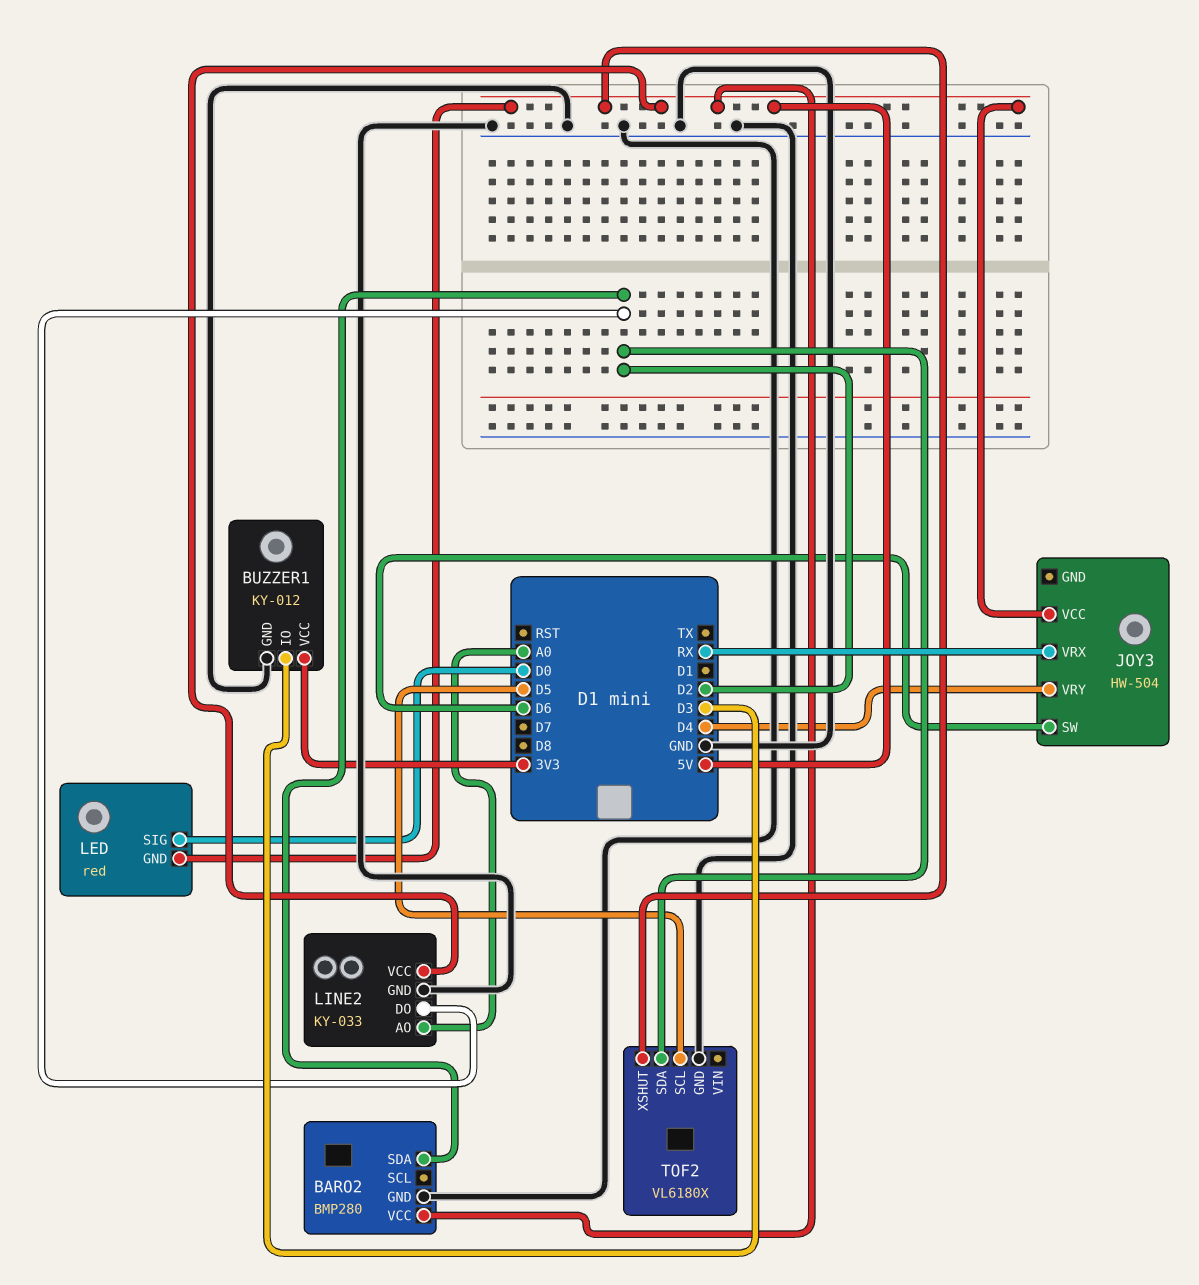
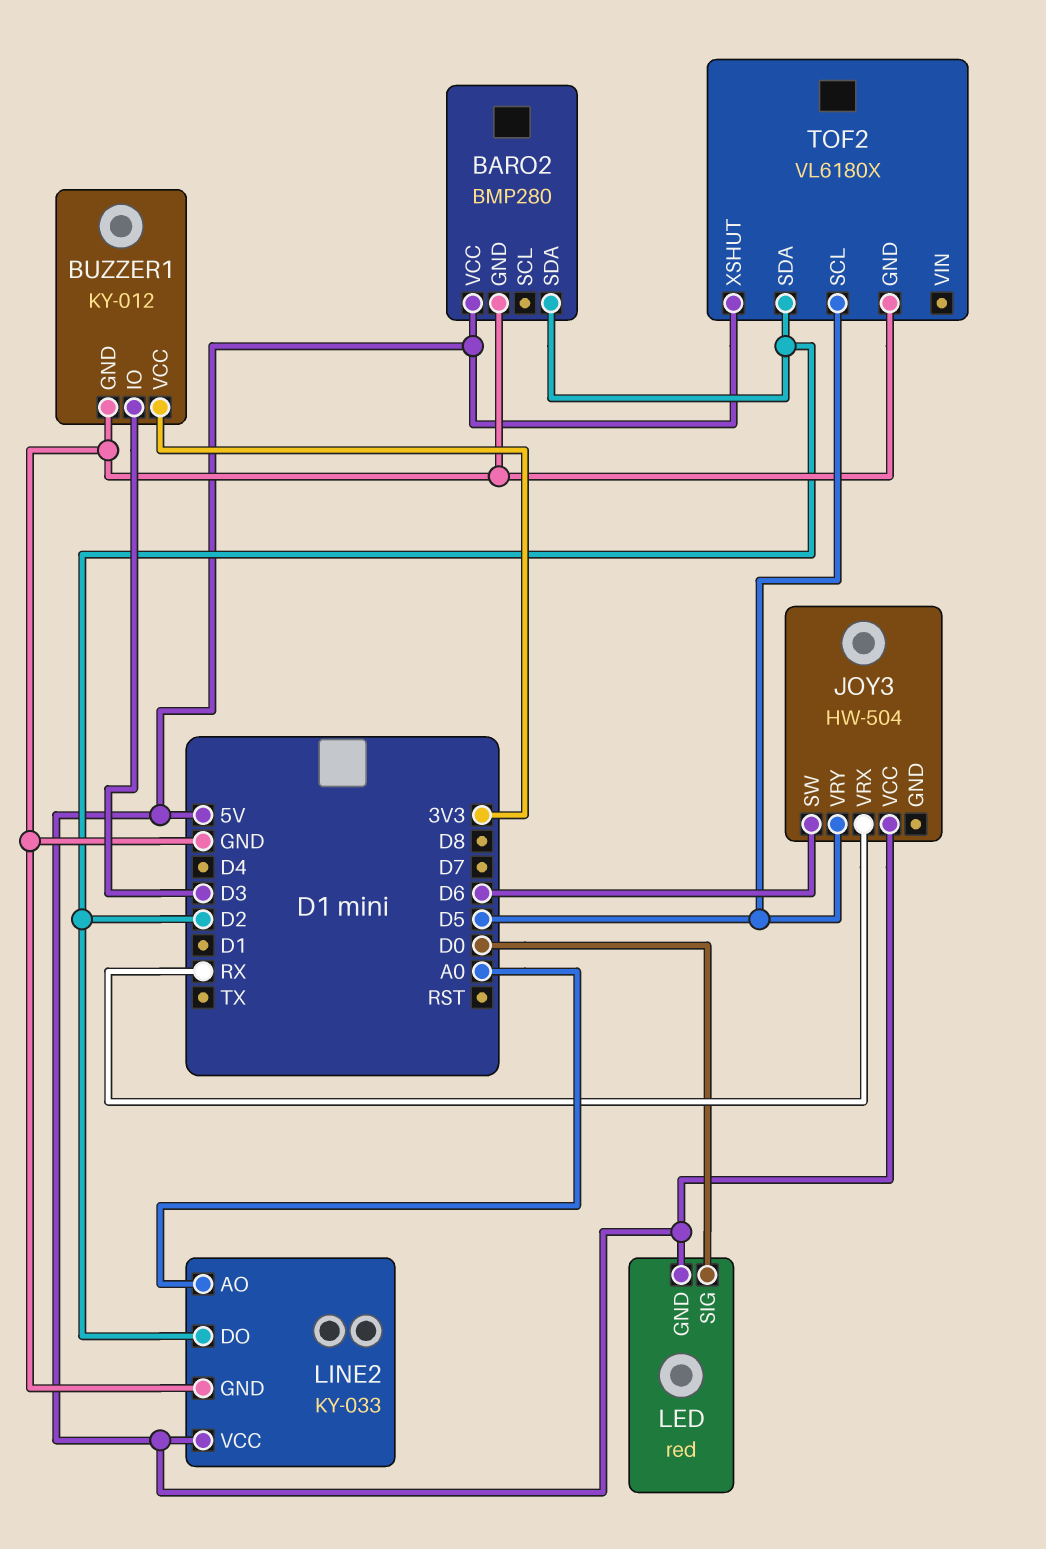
JOY3 pin VRY: D4 -> D5

